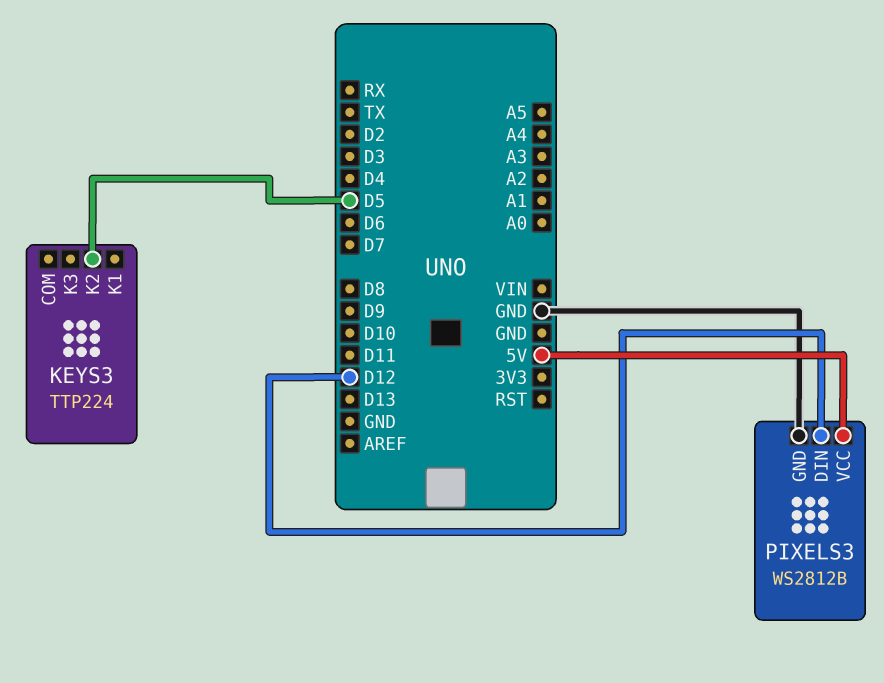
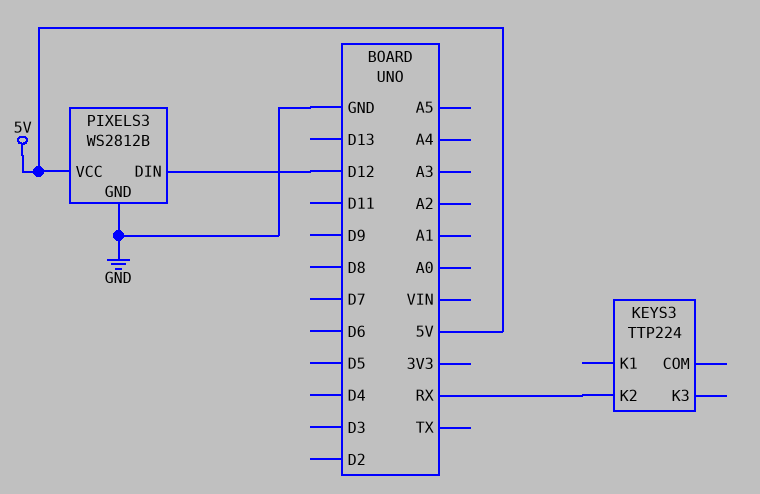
KEYS3 pin K2: D5 -> RX

